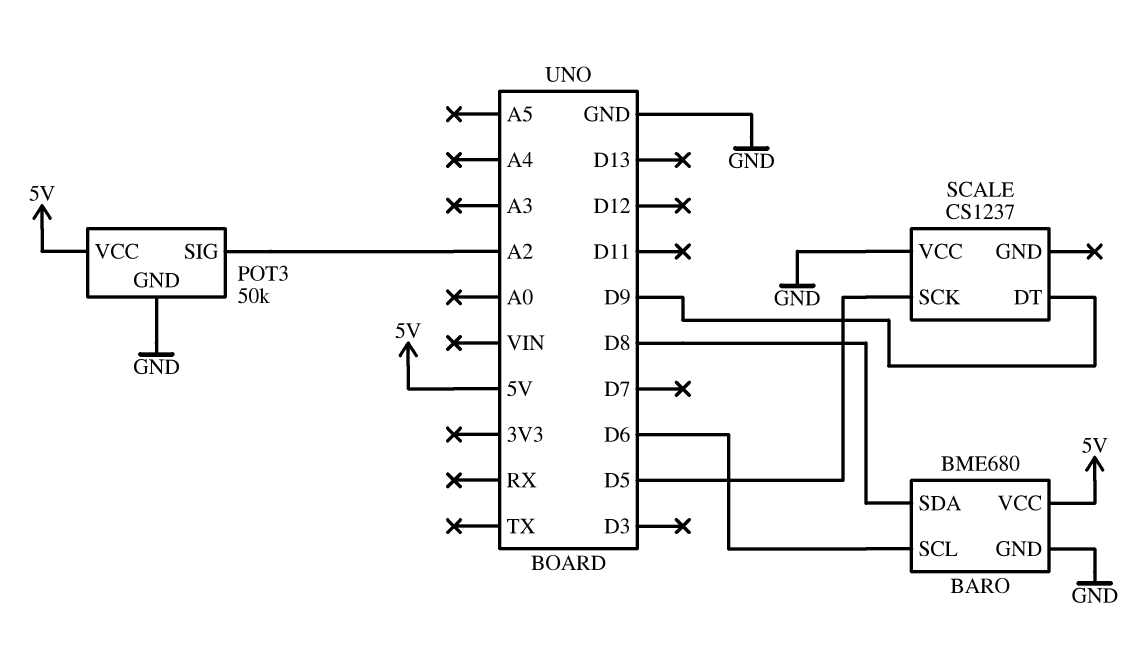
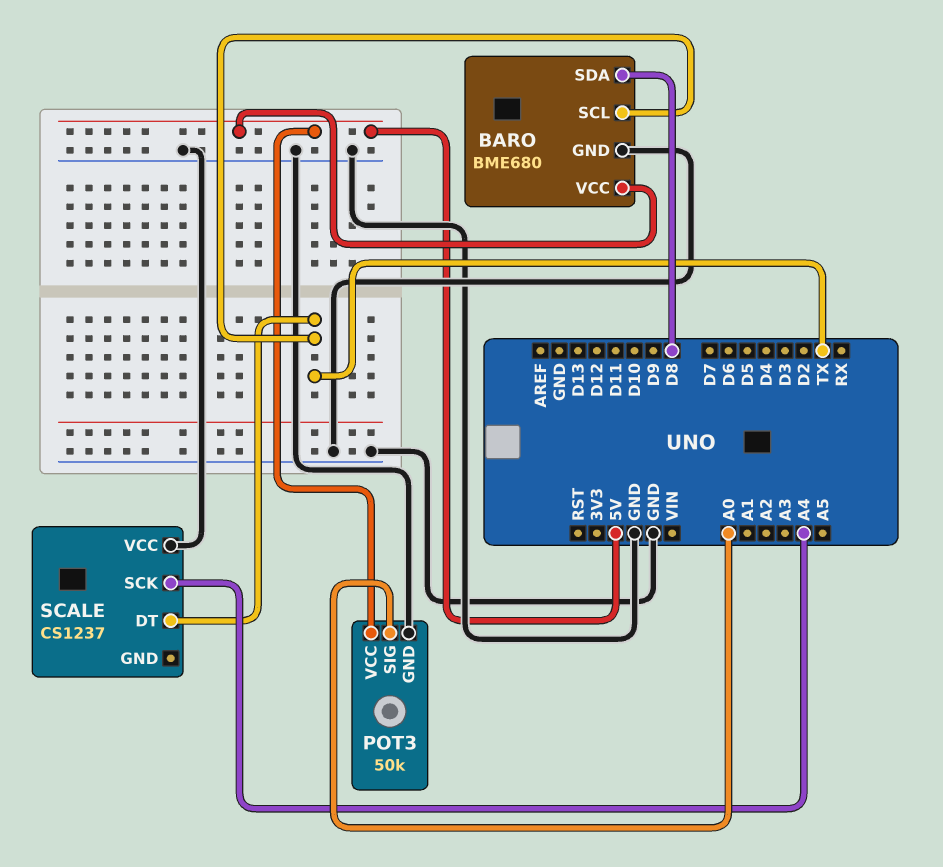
BARO pin SCL: D6 -> TX
POT3 pin SIG: A2 -> A0
SCALE pin DT: D9 -> TX
SCALE pin SCK: D5 -> A4

